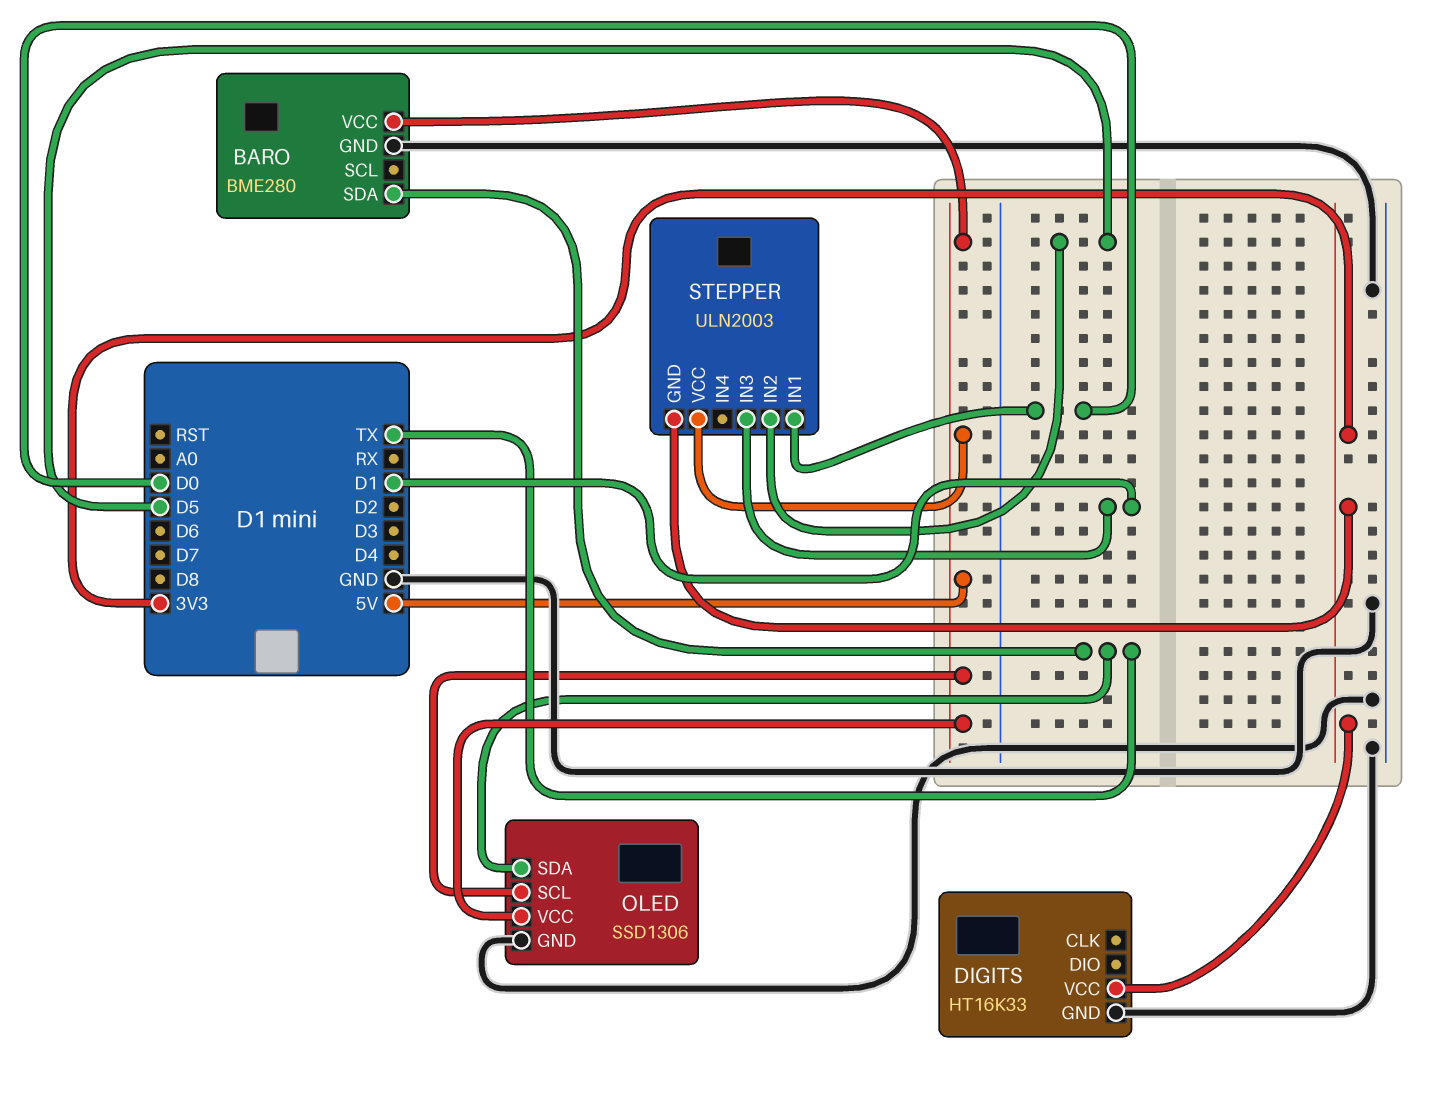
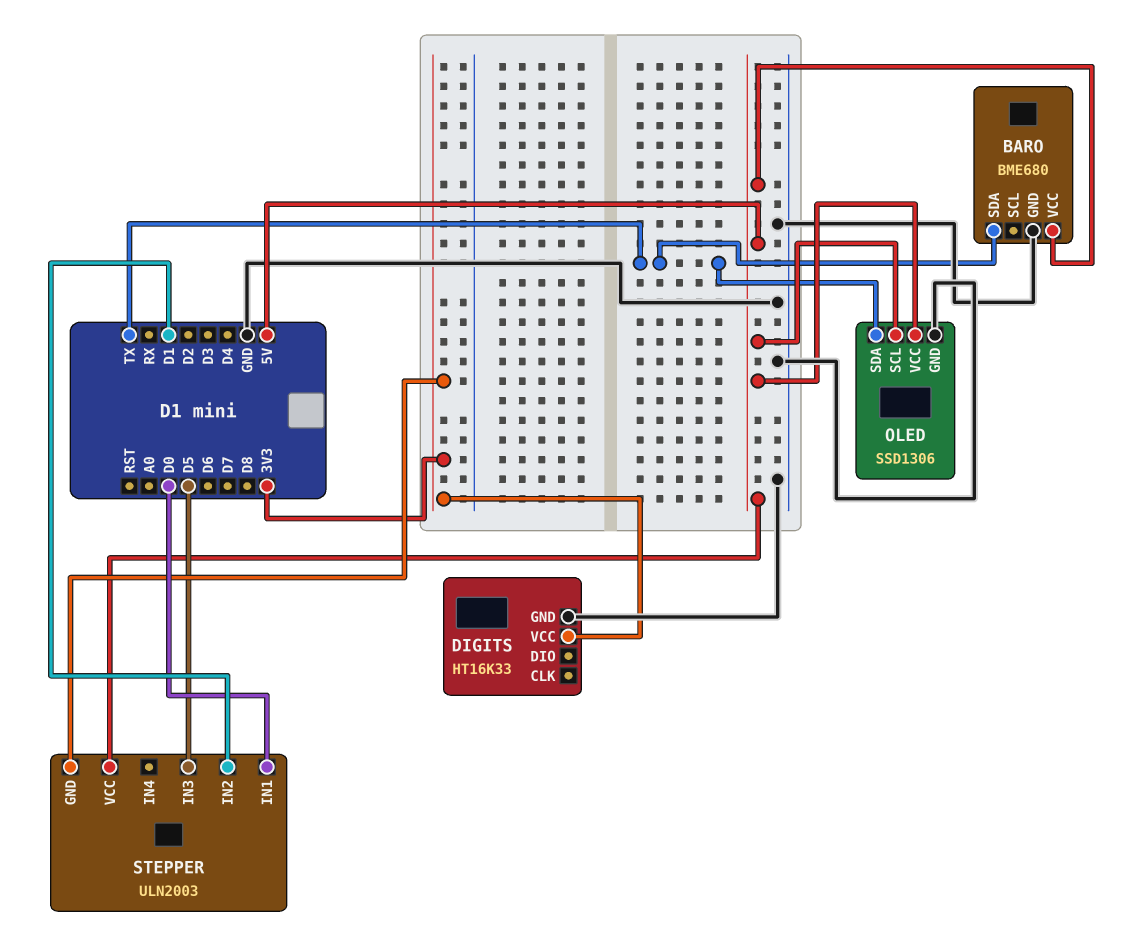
BARO: BME280 -> BME680
STEPPER pin IN2: D5 -> D1
STEPPER pin IN3: D1 -> D5

